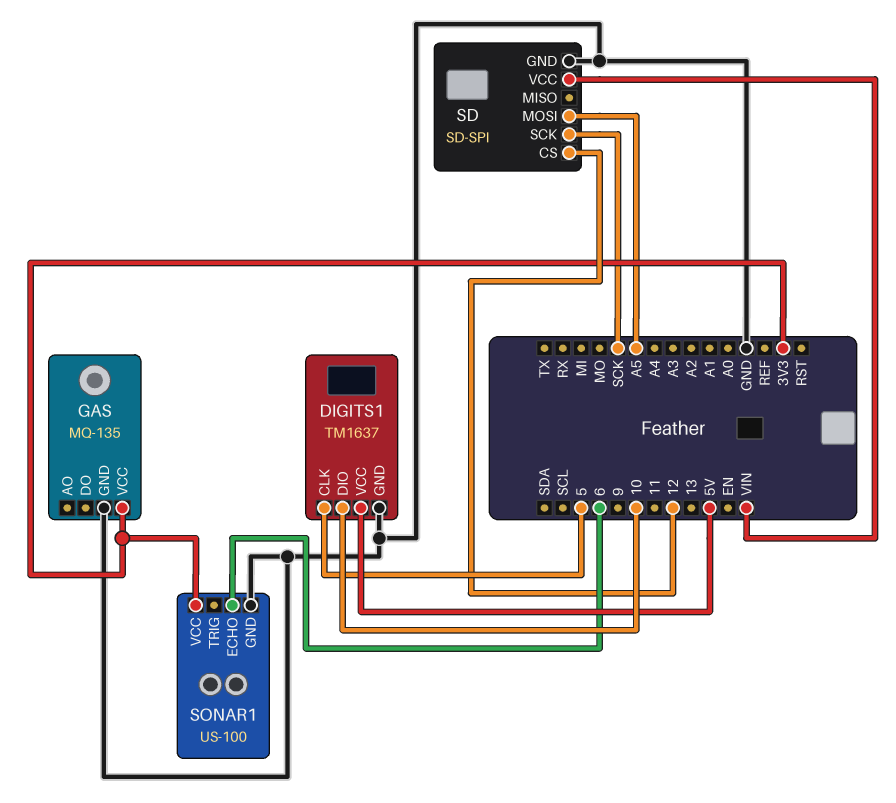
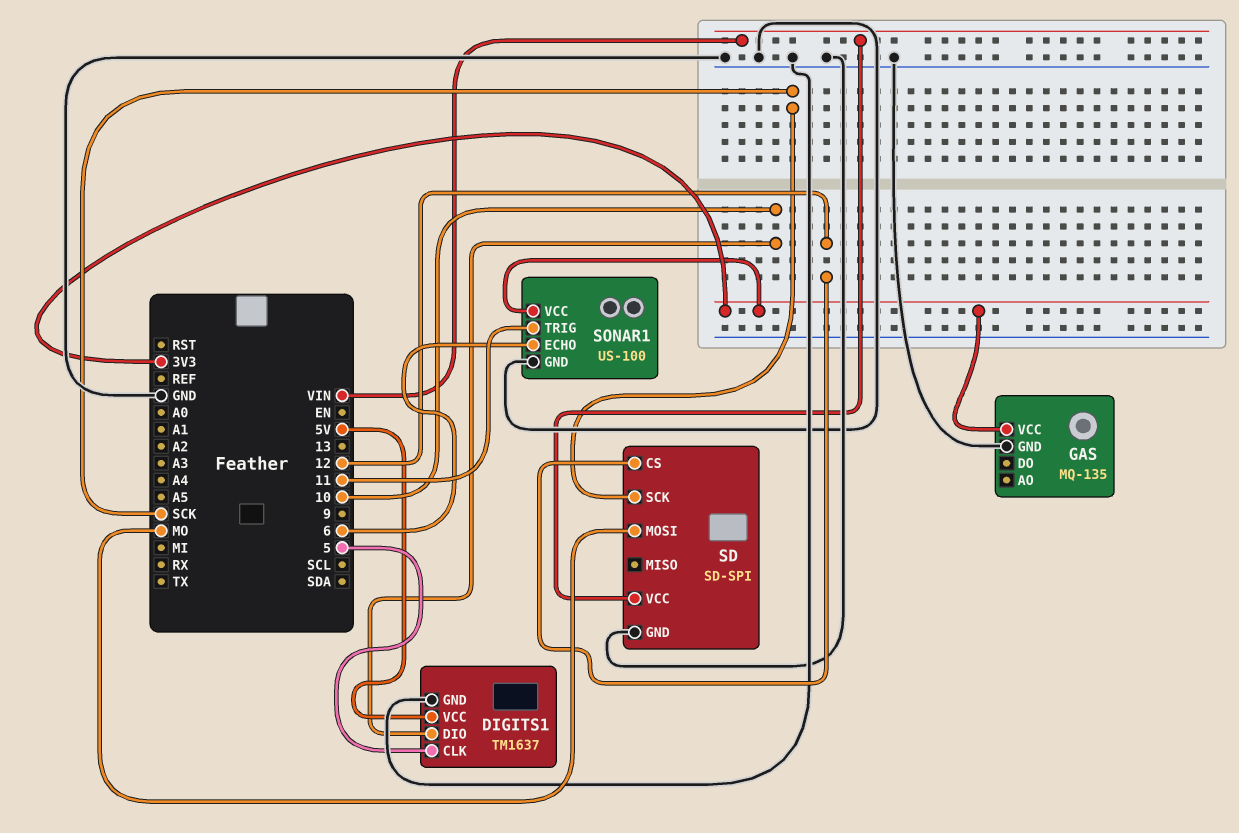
SD pin MOSI: A5 -> MO
SONAR1 pin TRIG: none -> 11

